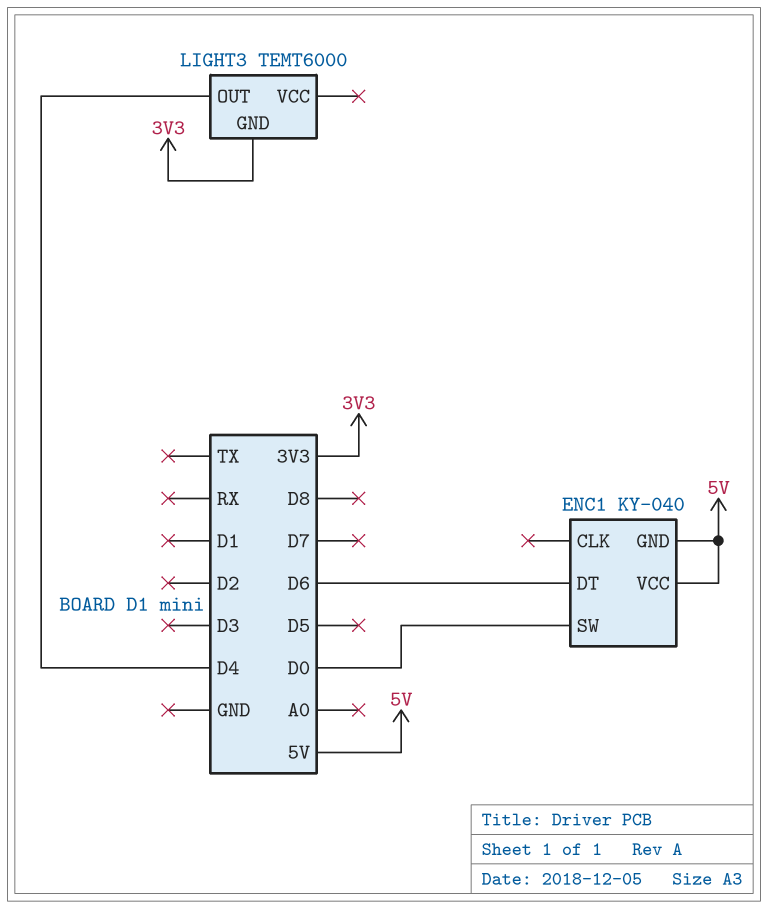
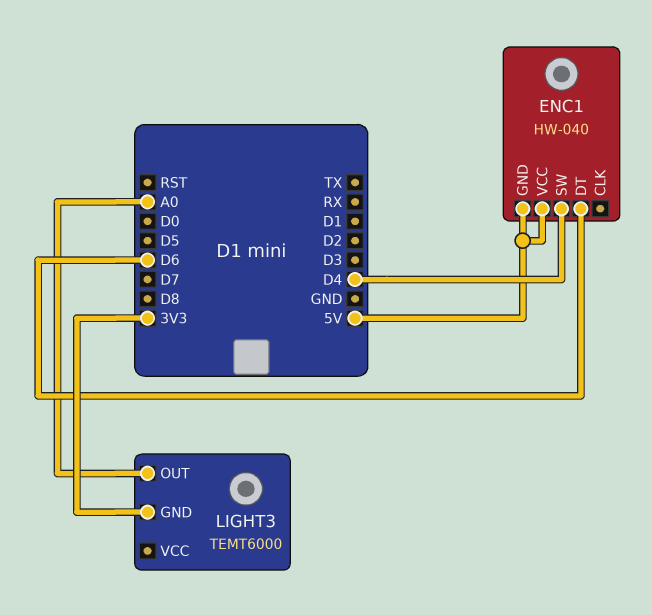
ENC1: KY-040 -> HW-040
ENC1 pin SW: D0 -> D4
LIGHT3 pin OUT: D4 -> A0

